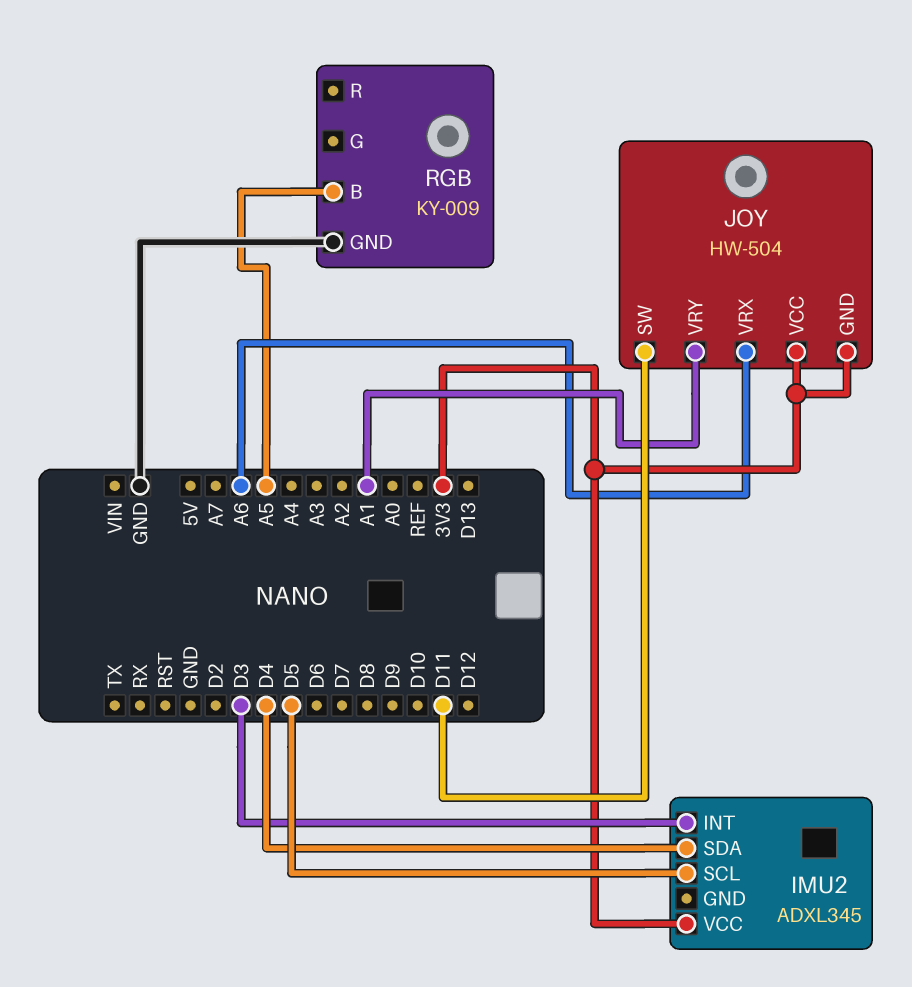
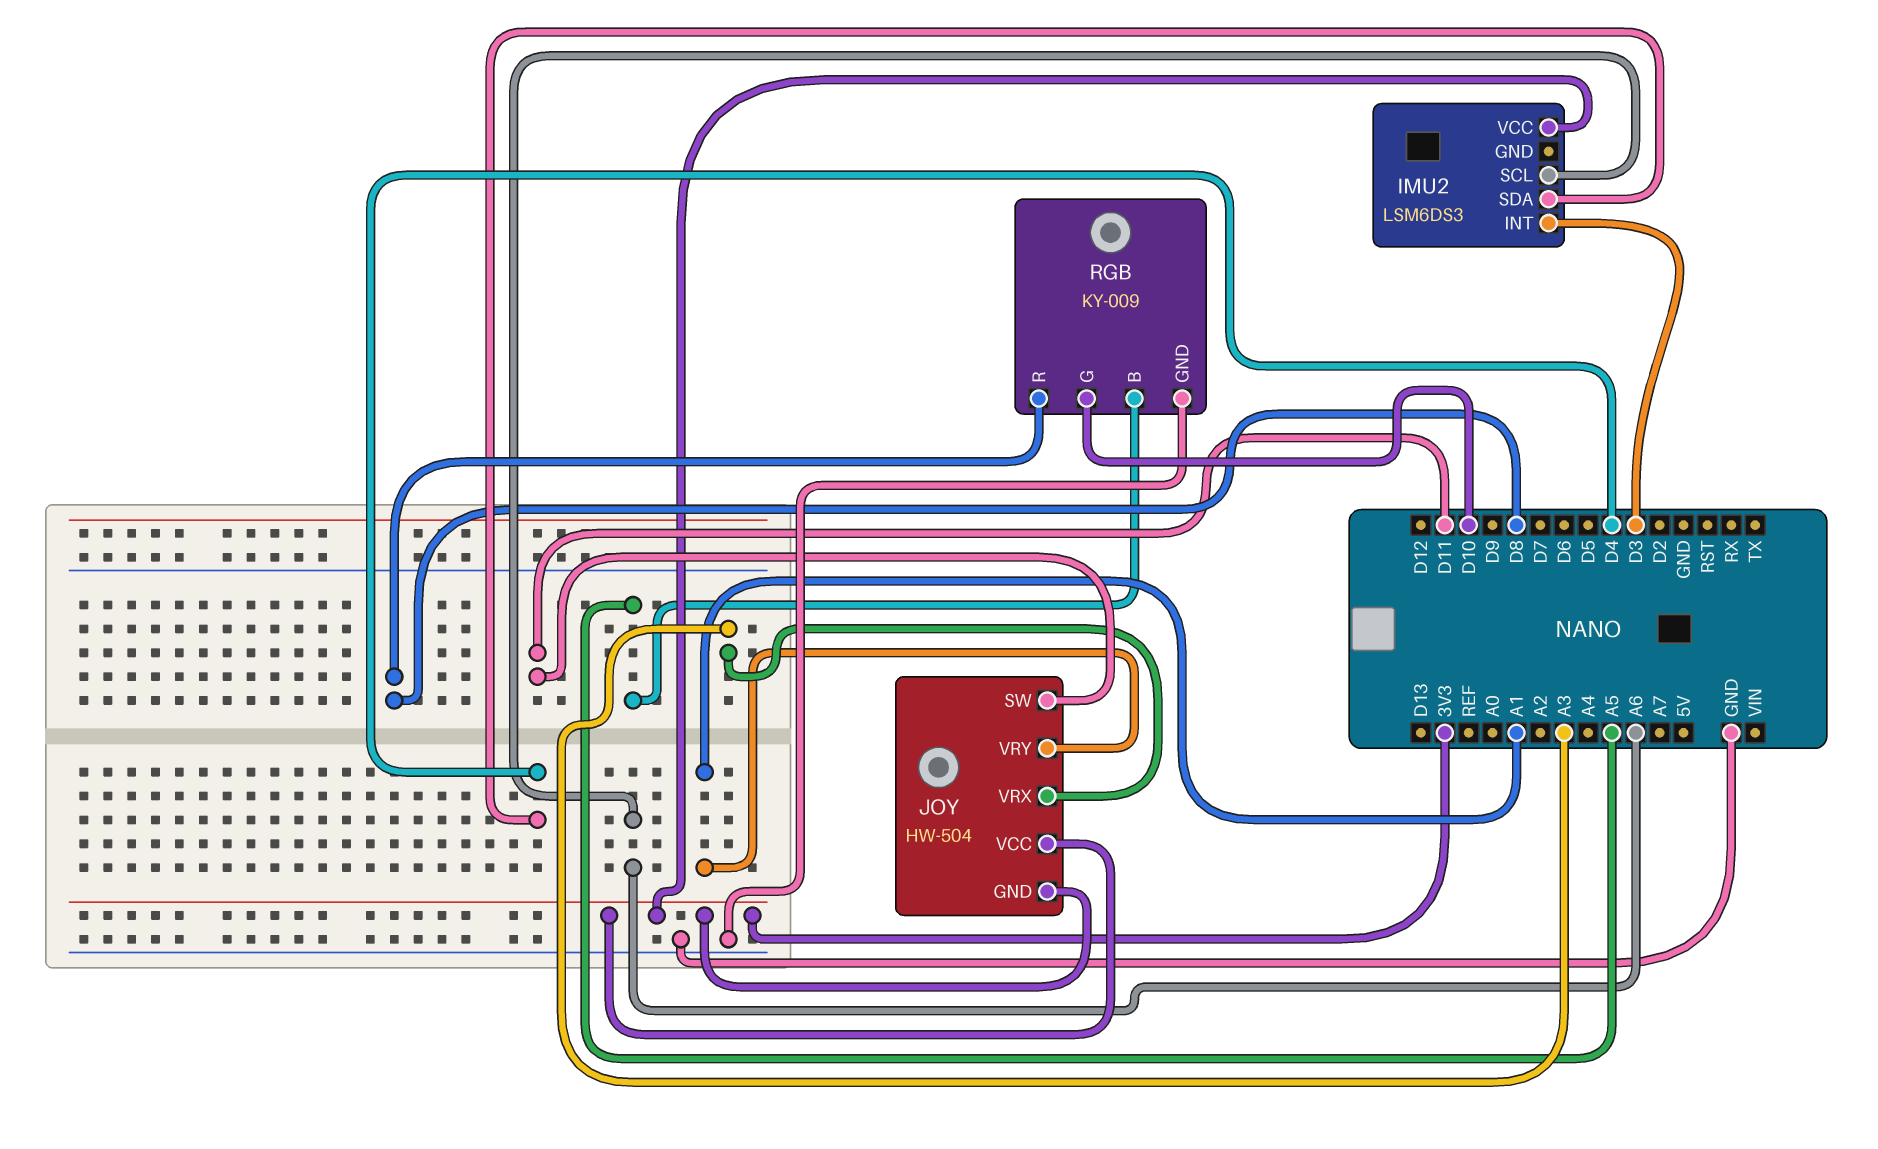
IMU2: ADXL345 -> LSM6DS3
IMU2 pin SCL: D5 -> A6
JOY pin VRX: A6 -> A3
RGB pin G: none -> D10
RGB pin R: none -> D8

